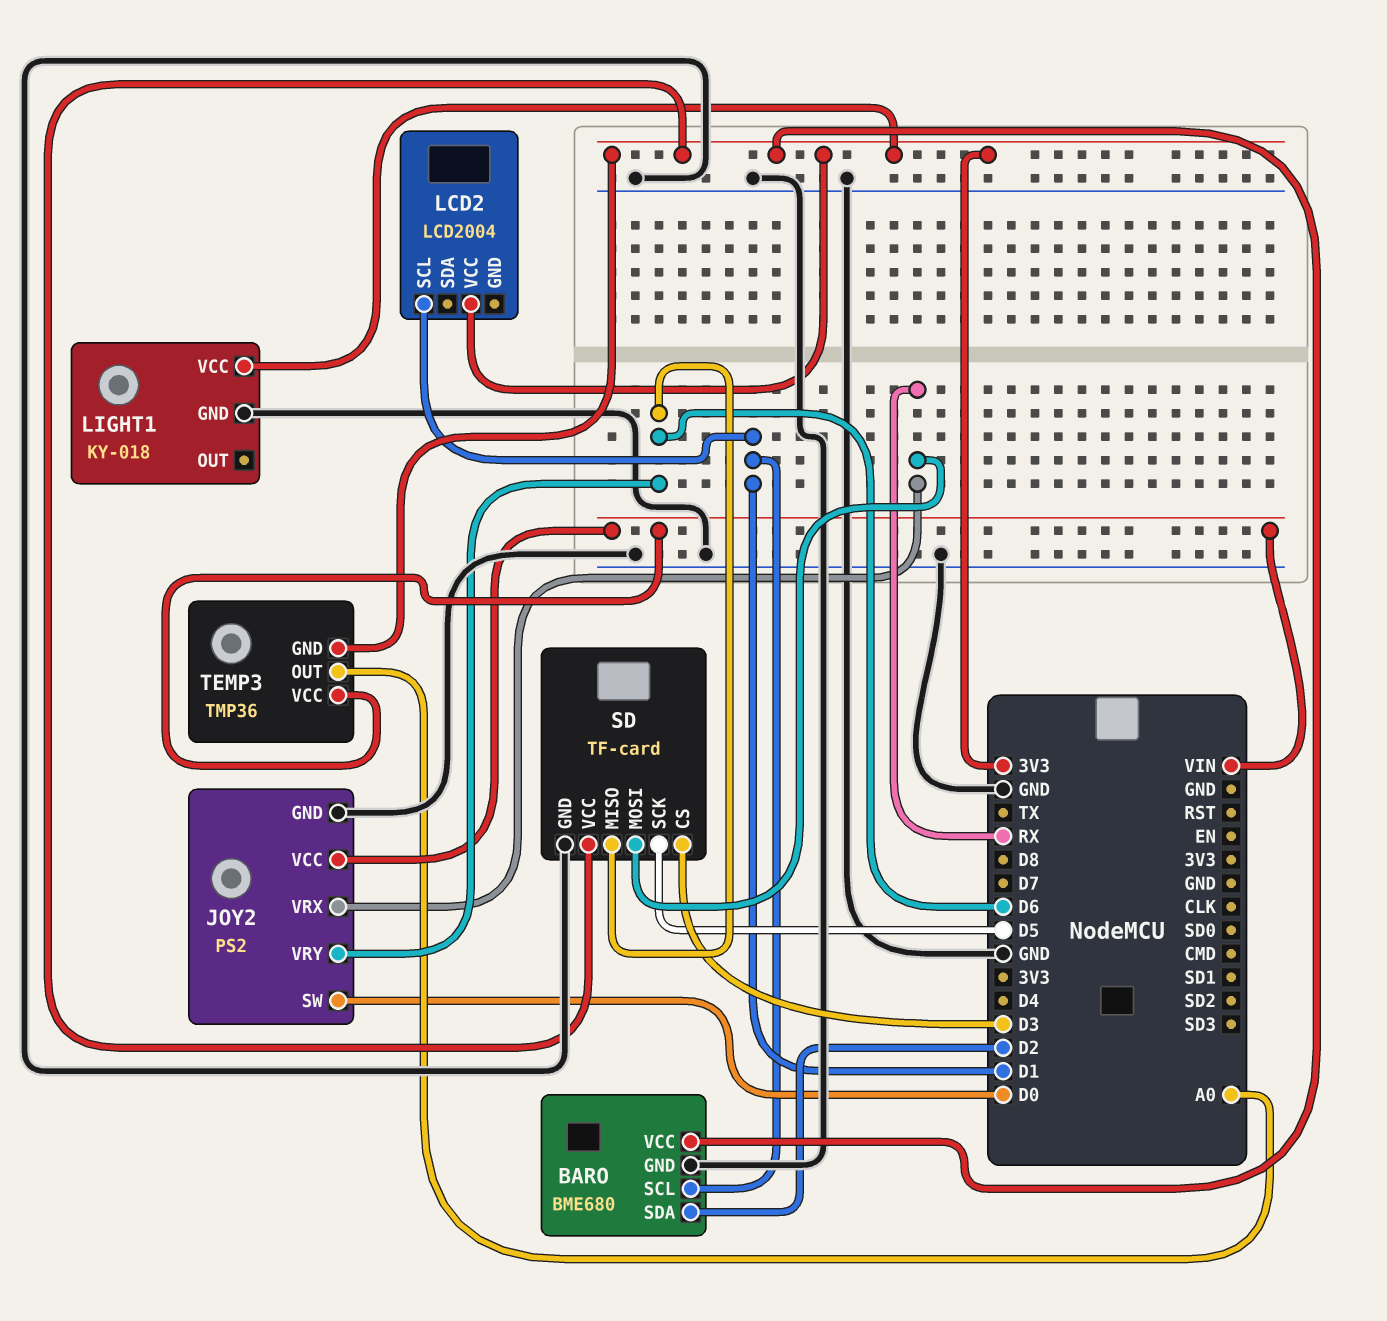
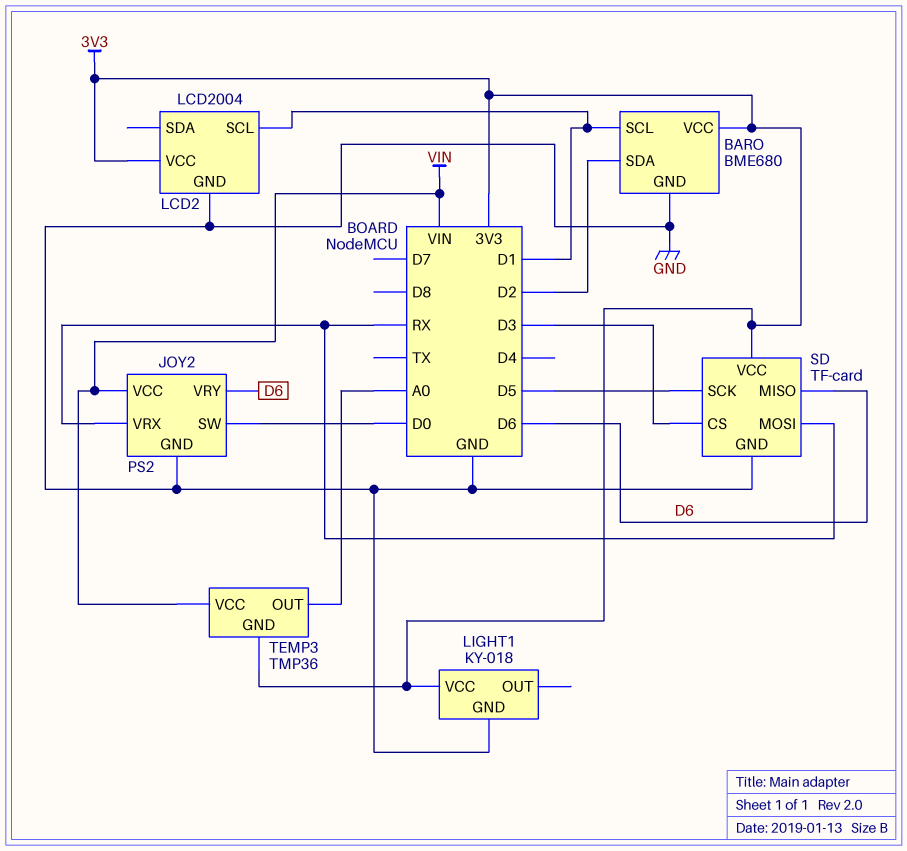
LCD2 pin GND: none -> GND

